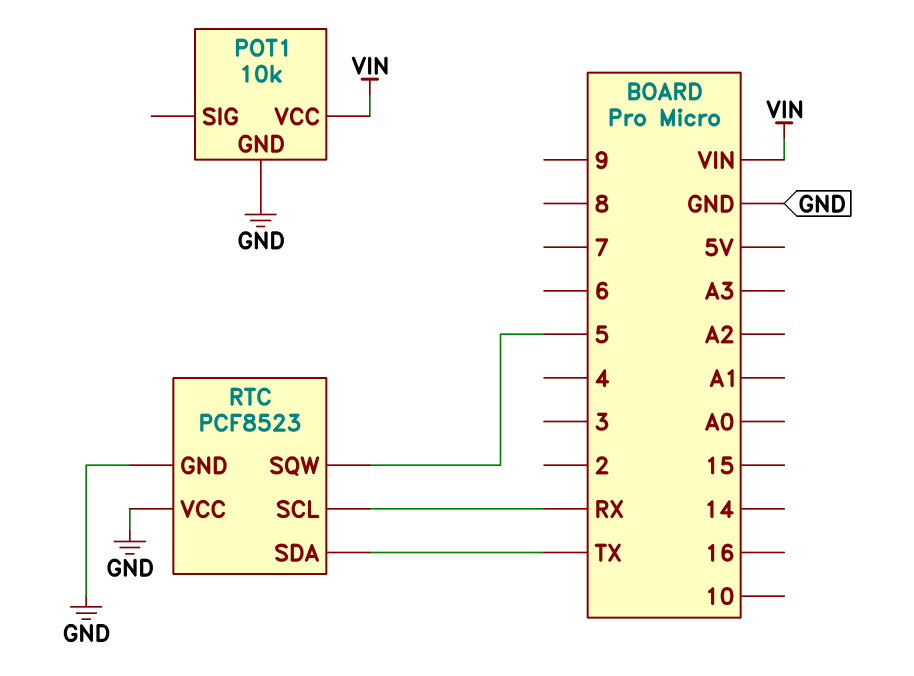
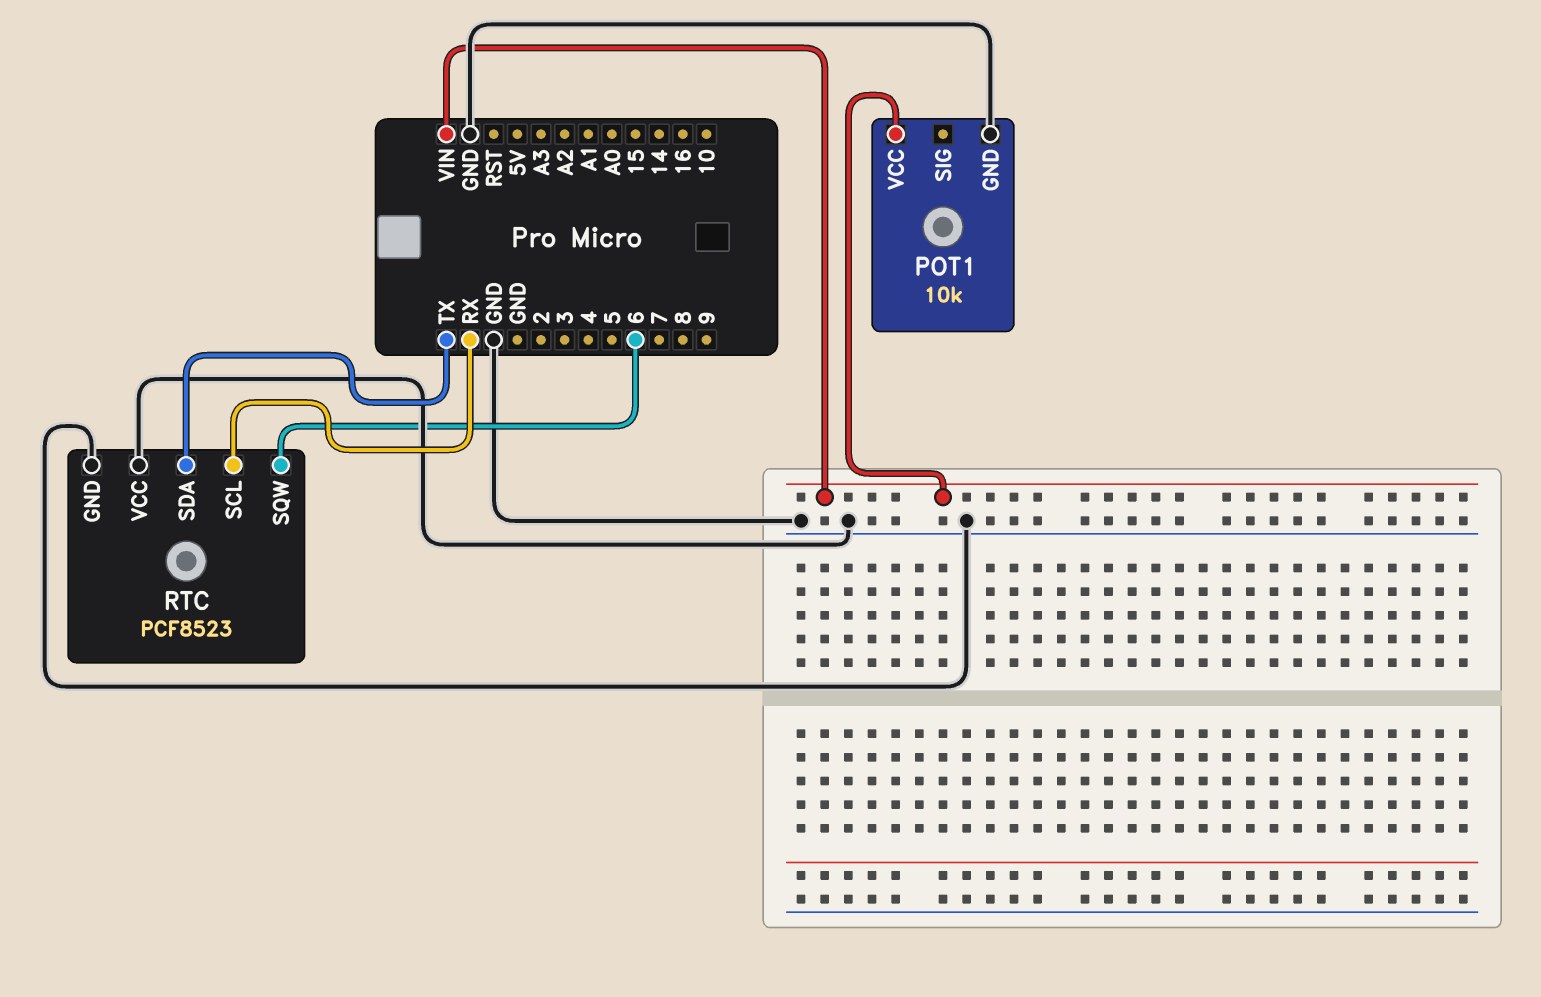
RTC pin SQW: 5 -> 6

